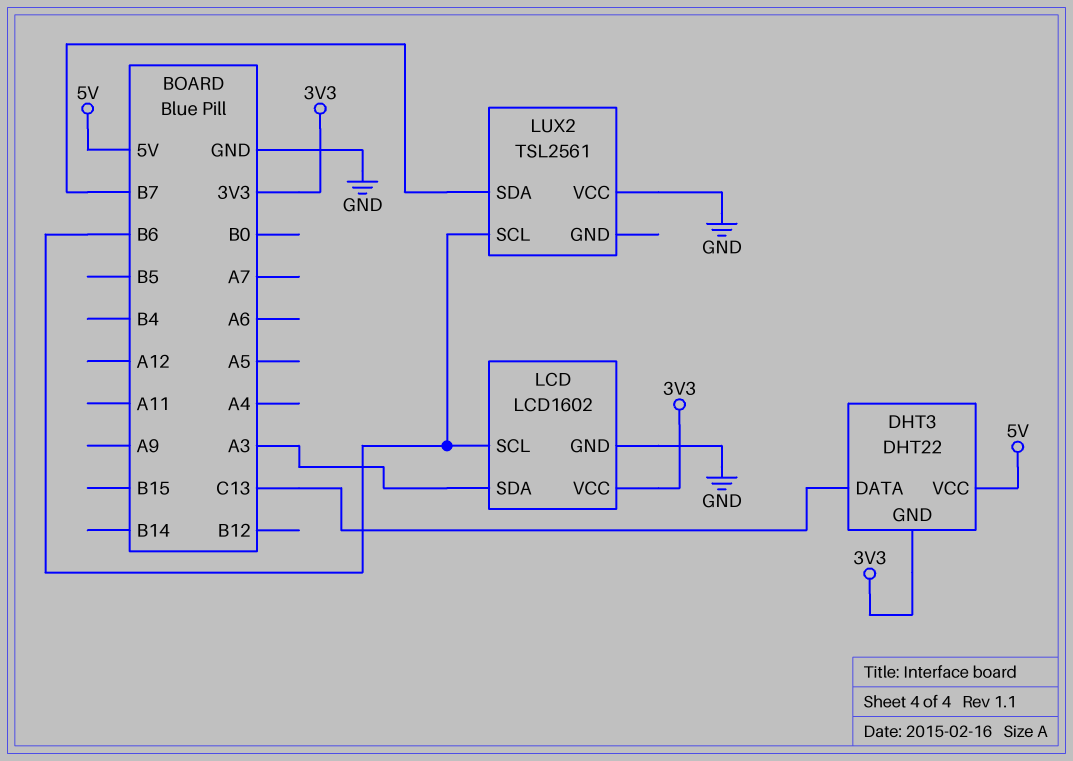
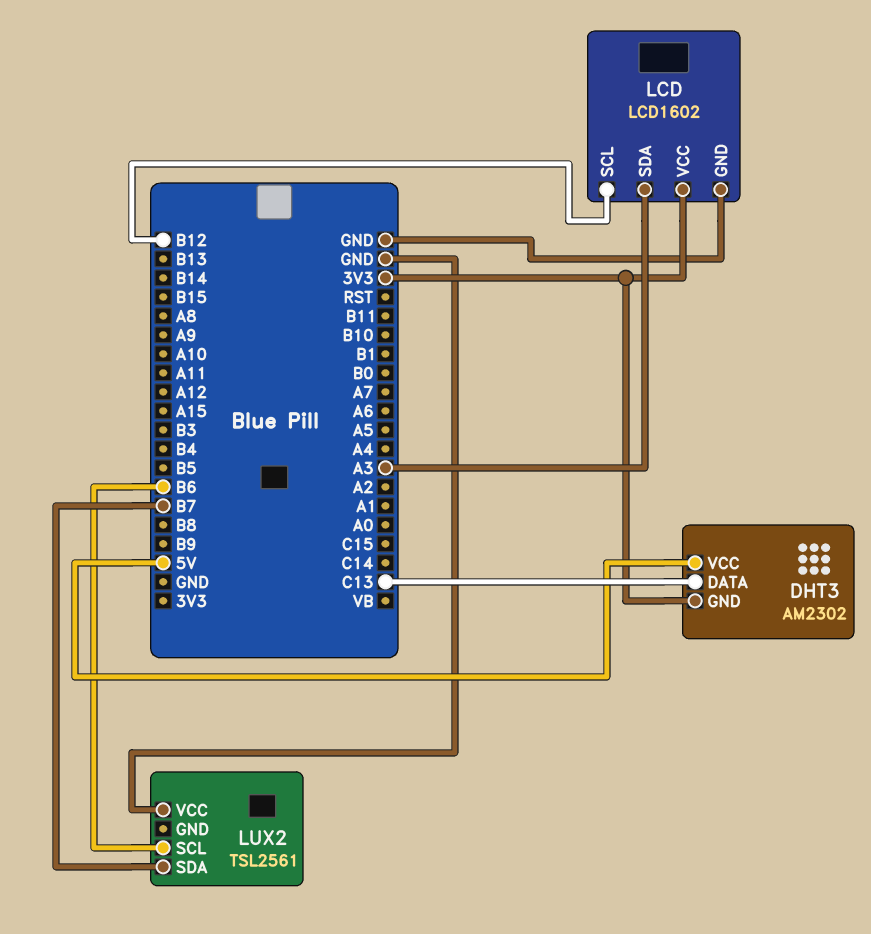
DHT3: DHT22 -> AM2302
LCD pin SCL: B6 -> B12

